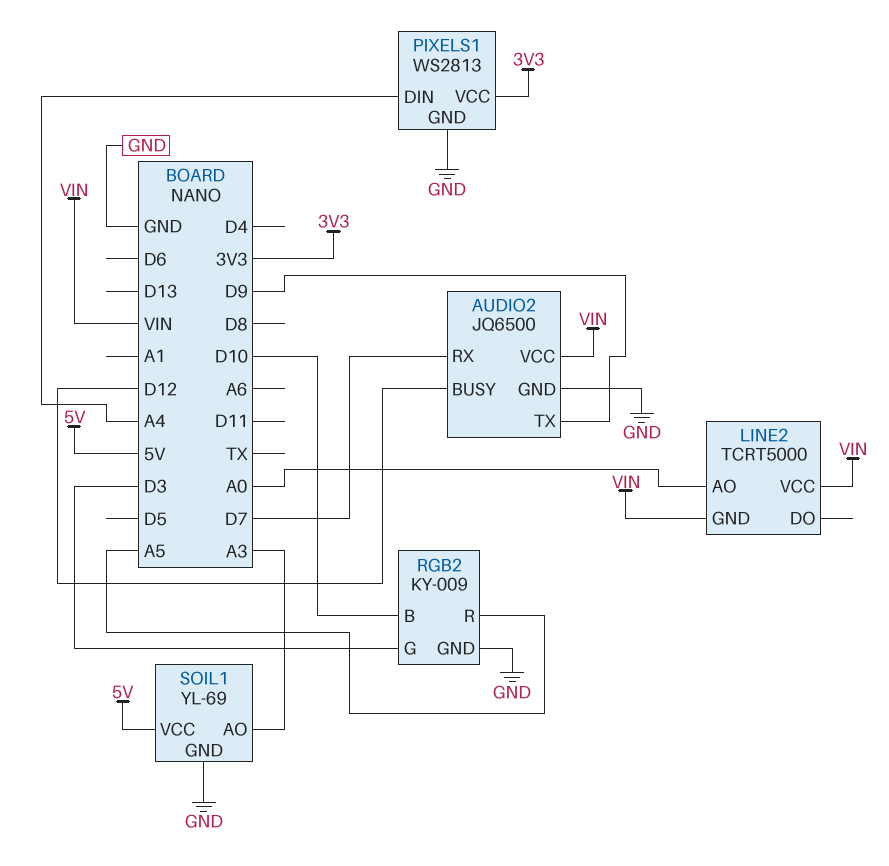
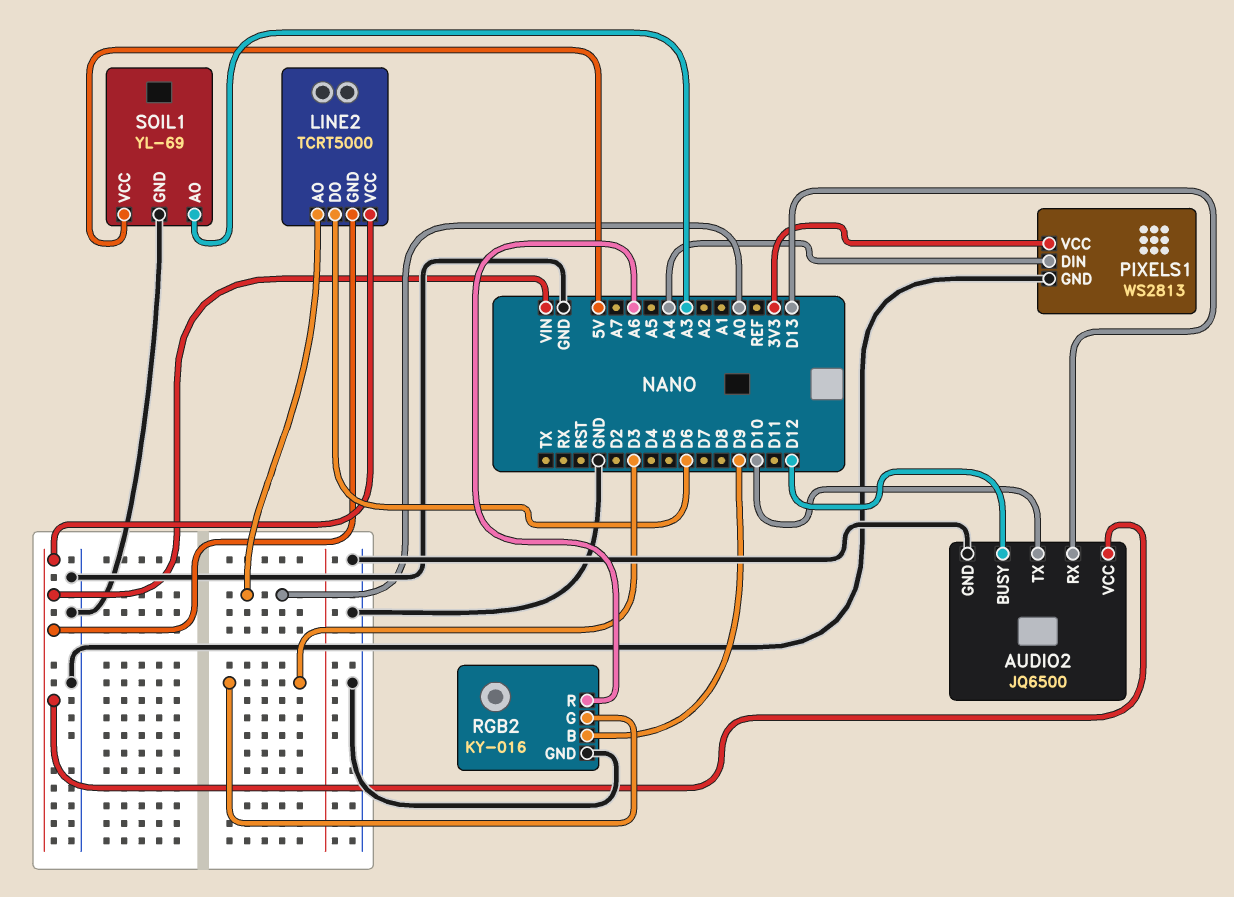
AUDIO2 pin RX: D7 -> D13
AUDIO2 pin TX: D9 -> D10
LINE2 pin DO: none -> D6
RGB2: KY-009 -> KY-016
RGB2 pin B: D10 -> D9
RGB2 pin R: A5 -> A6

